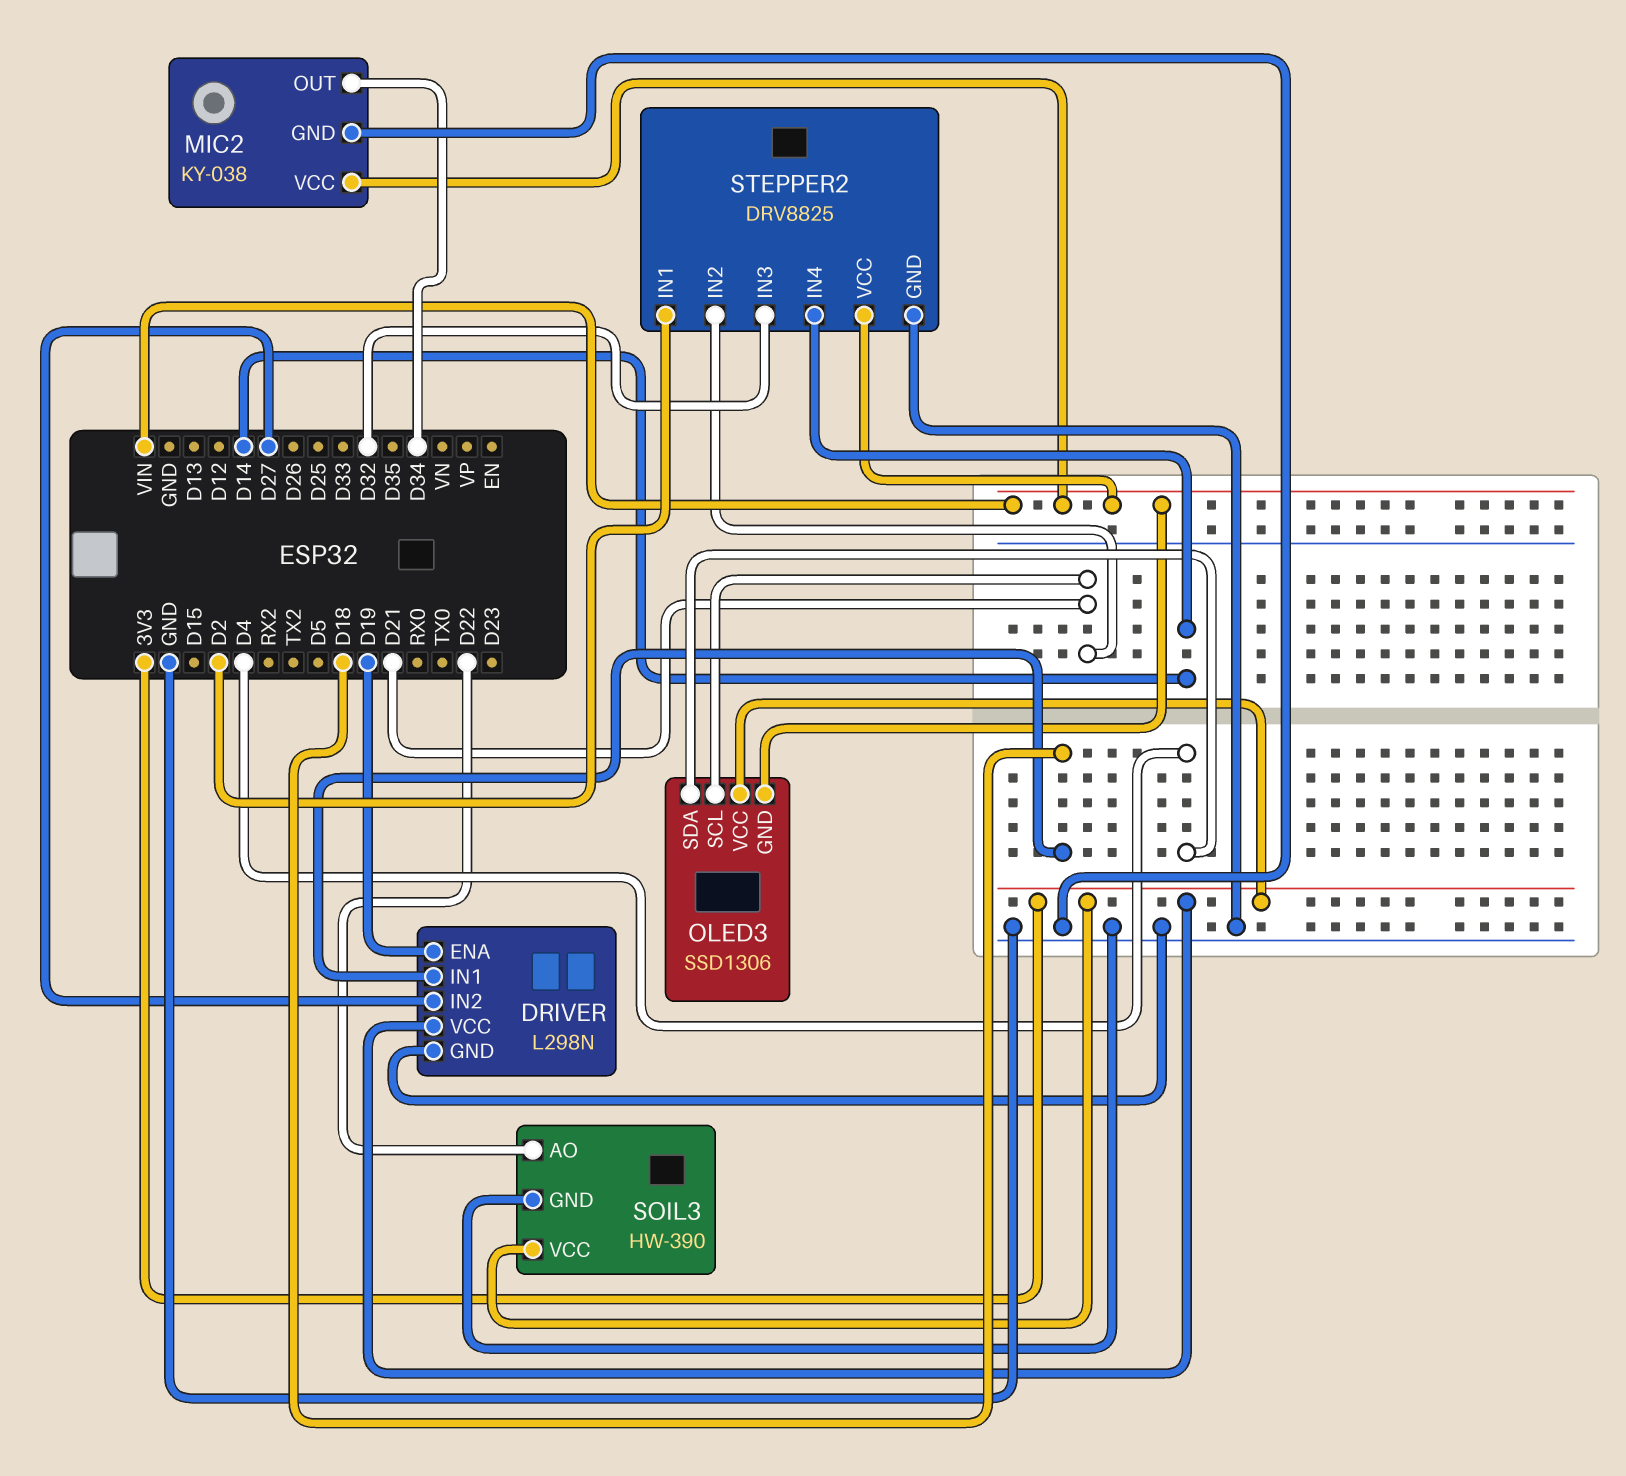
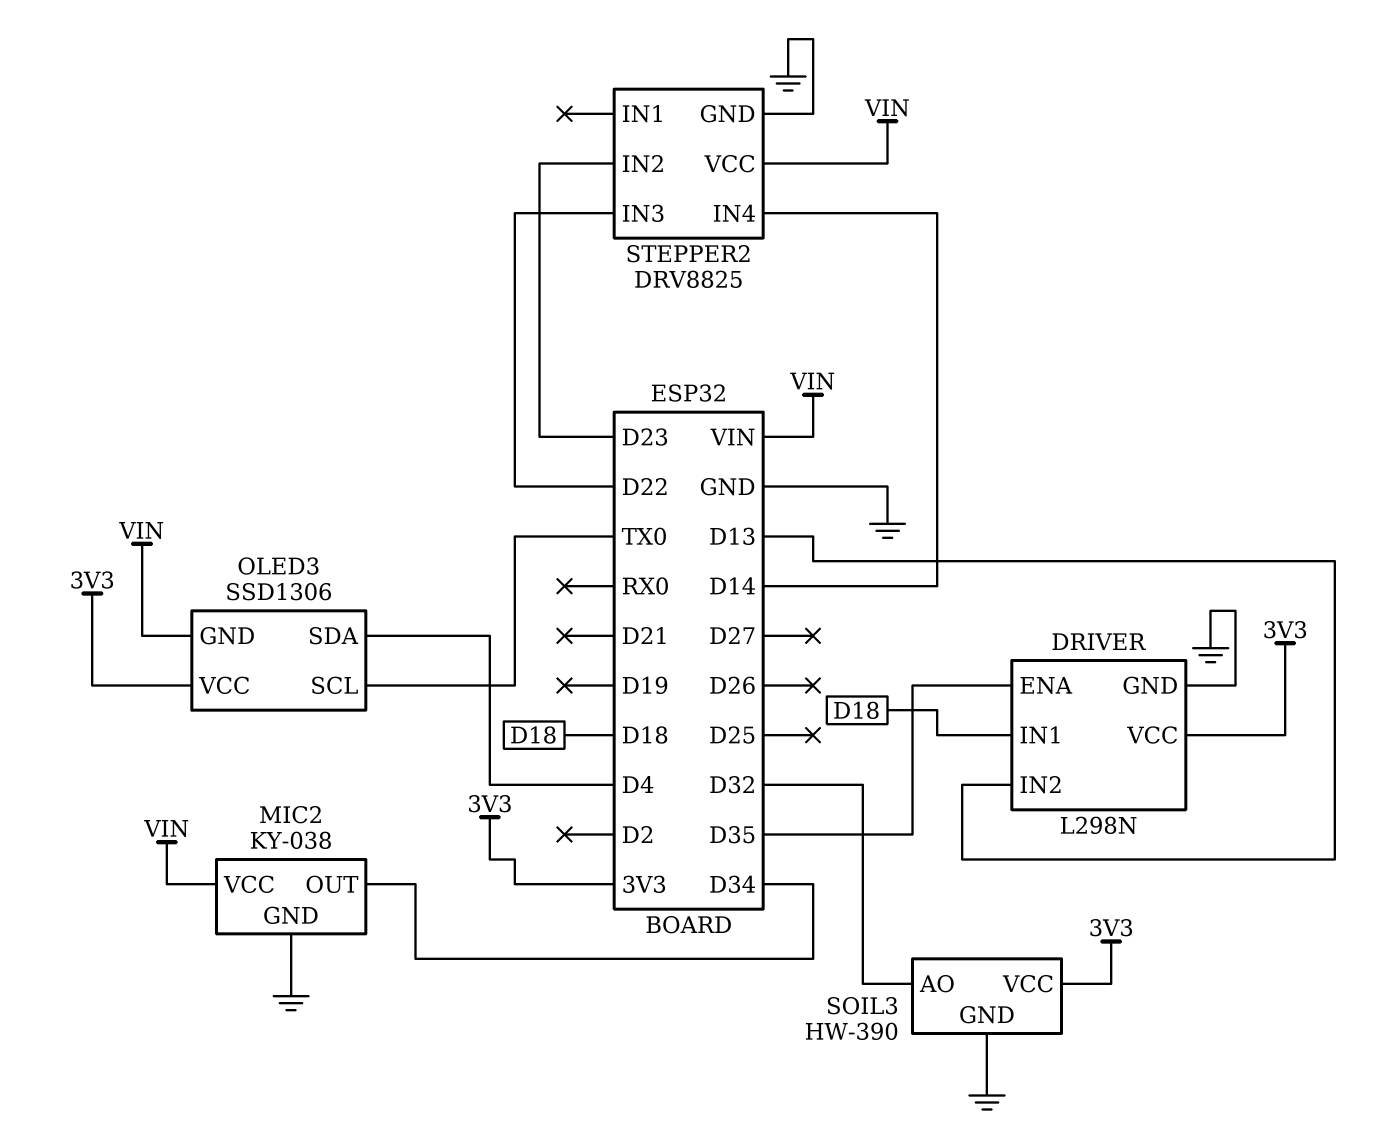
DRIVER pin ENA: D19 -> D35
DRIVER pin IN2: D27 -> D13
OLED3 pin SCL: D21 -> TX0
SOIL3 pin AO: D22 -> D32
STEPPER2 pin IN1: D2 -> none
STEPPER2 pin IN2: D21 -> D23
STEPPER2 pin IN3: D32 -> D22

